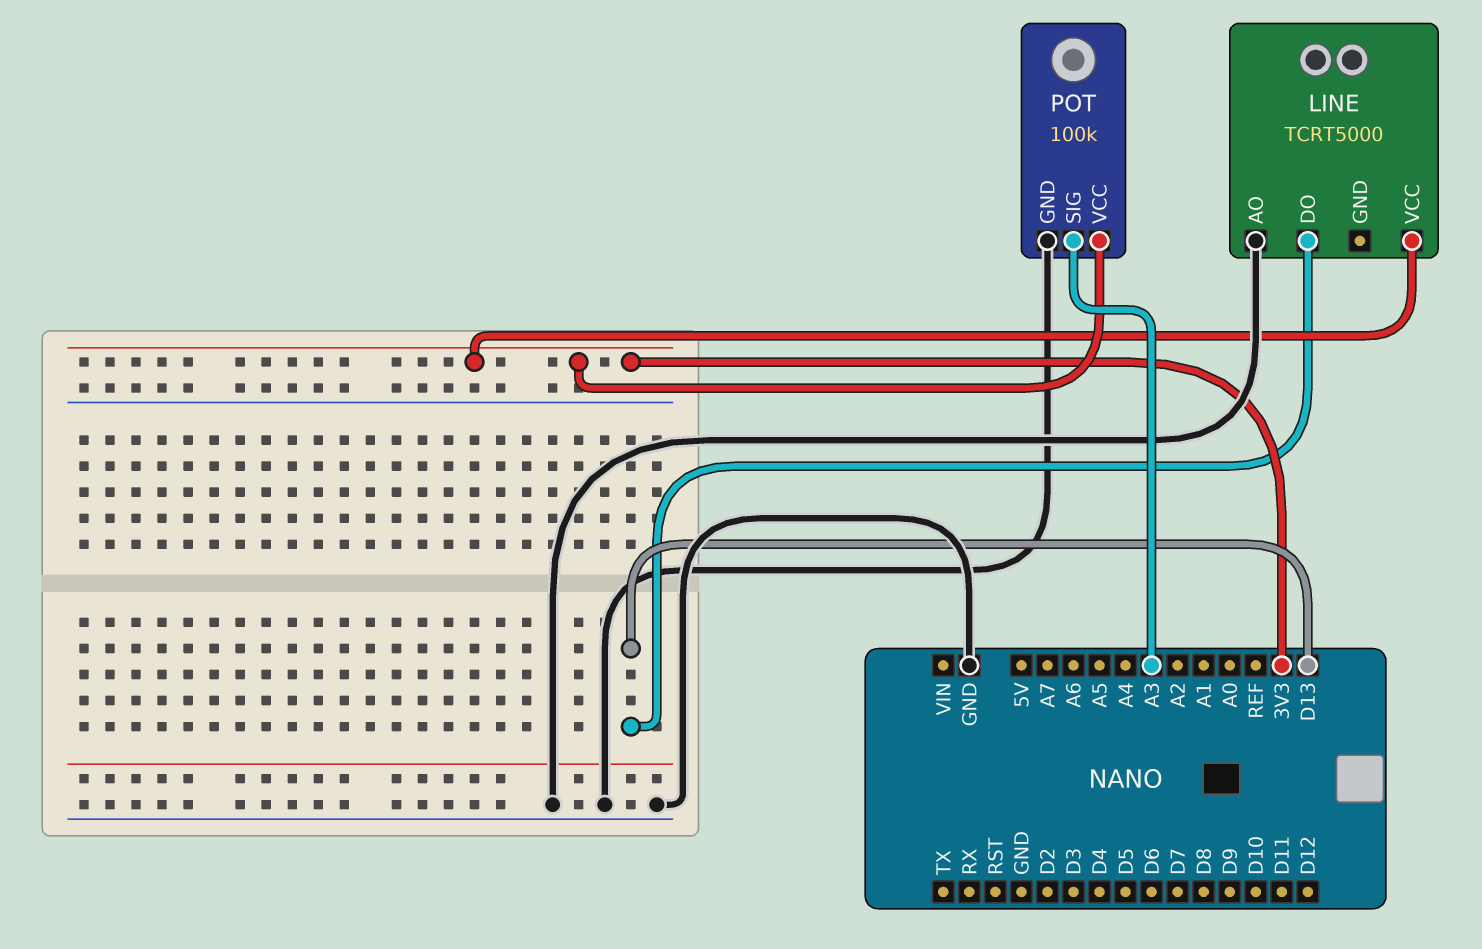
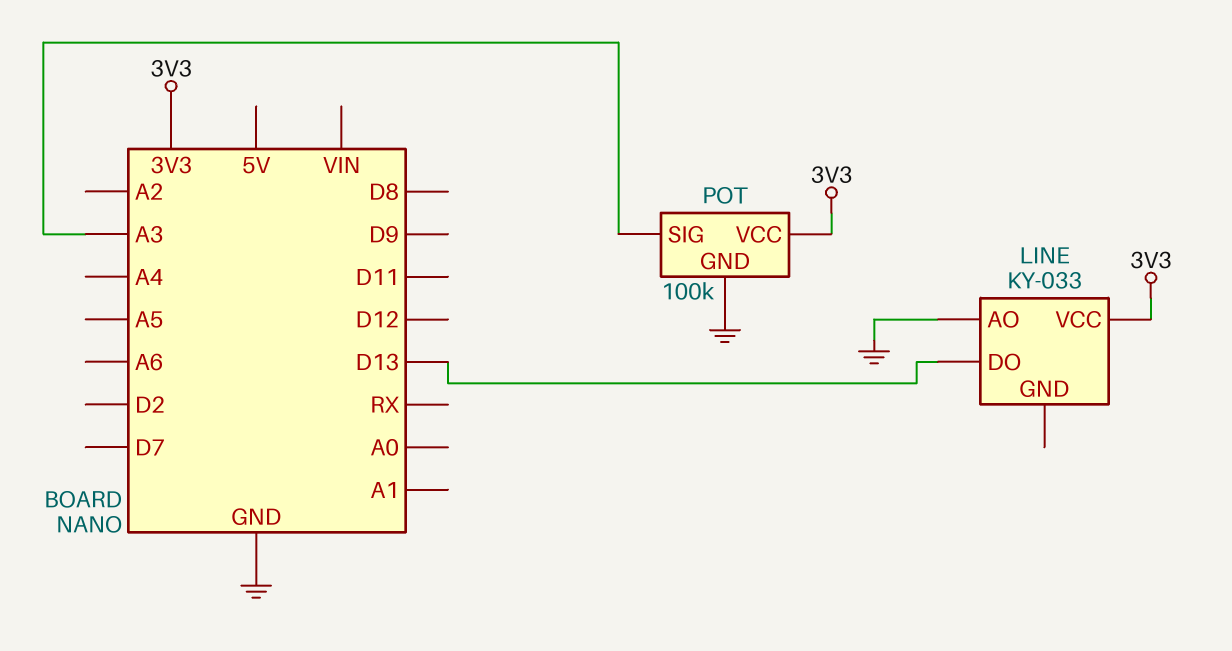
LINE: TCRT5000 -> KY-033

